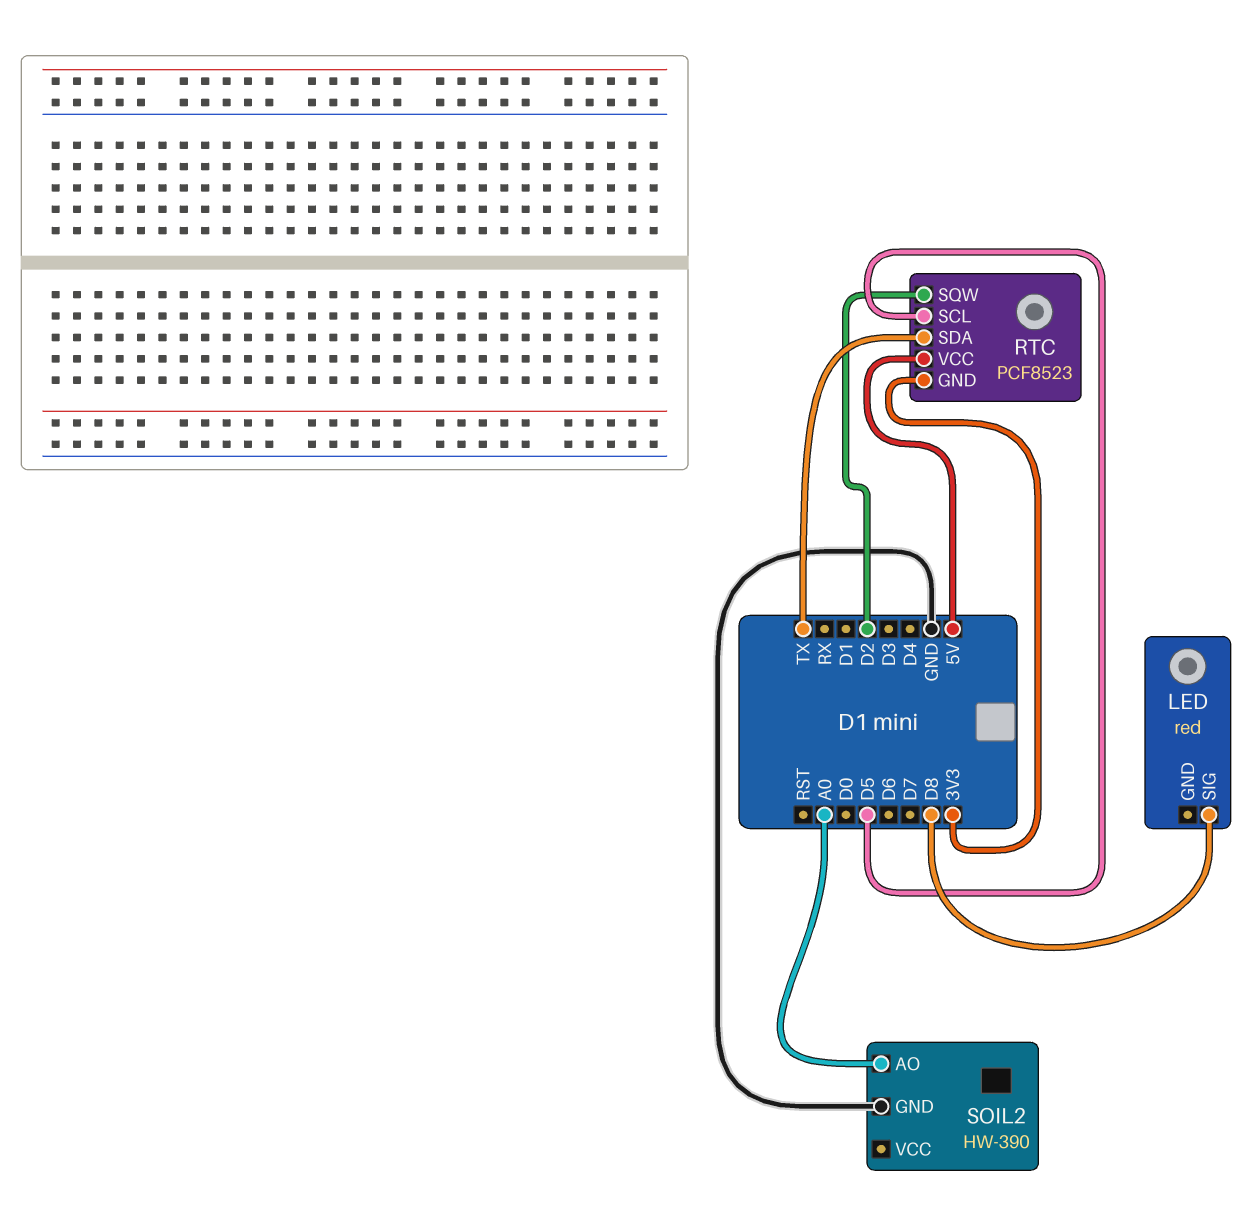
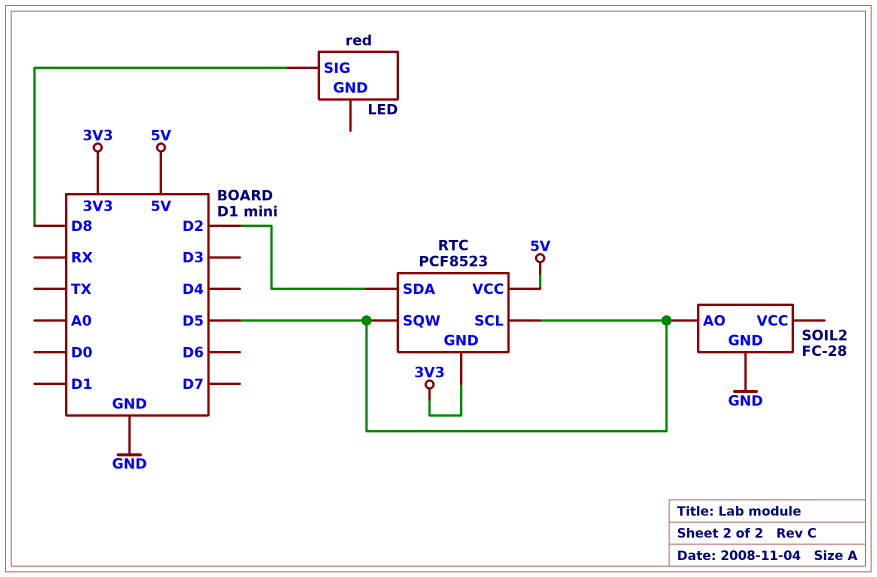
RTC pin SDA: TX -> D2
RTC pin SQW: D2 -> D5
SOIL2: HW-390 -> FC-28
SOIL2 pin AO: A0 -> D5

